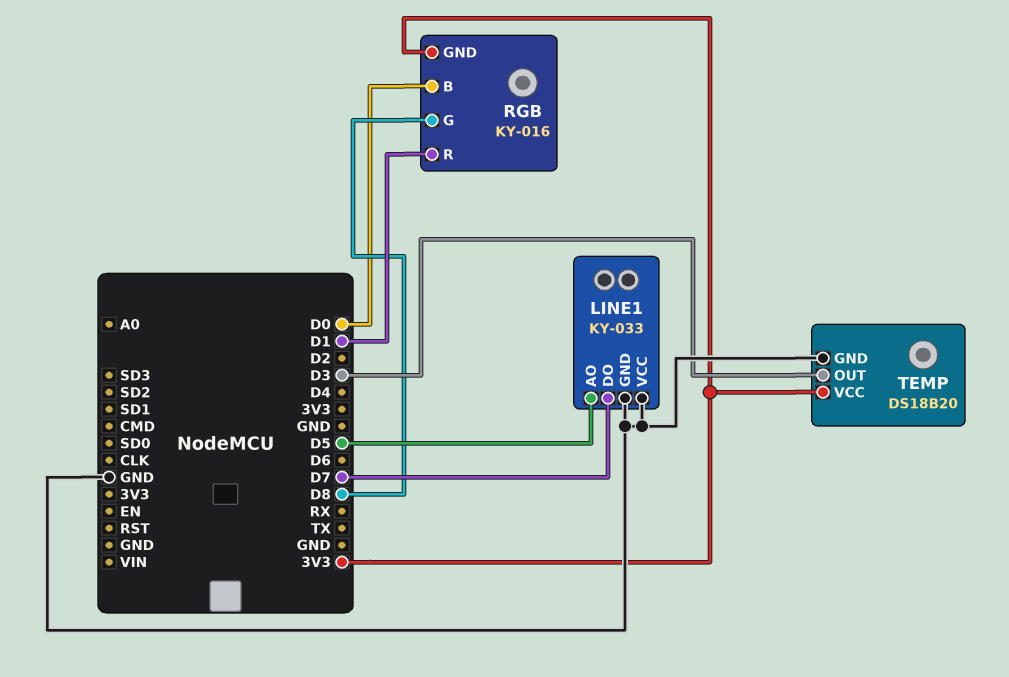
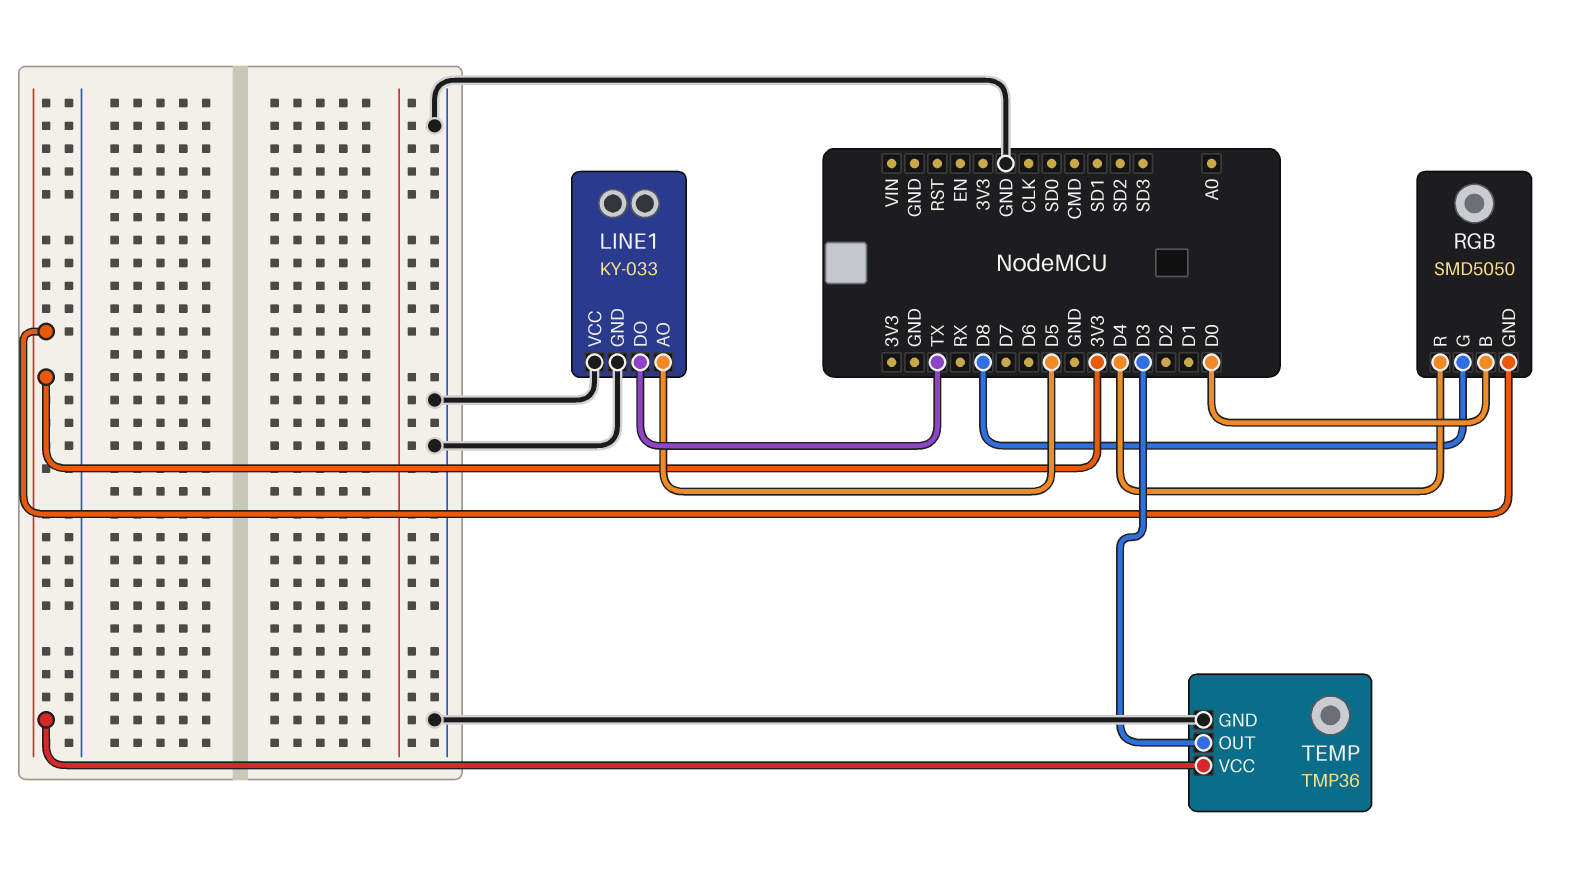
LINE1 pin DO: D7 -> TX
RGB: KY-016 -> SMD5050
RGB pin R: D1 -> D4
TEMP: DS18B20 -> TMP36

